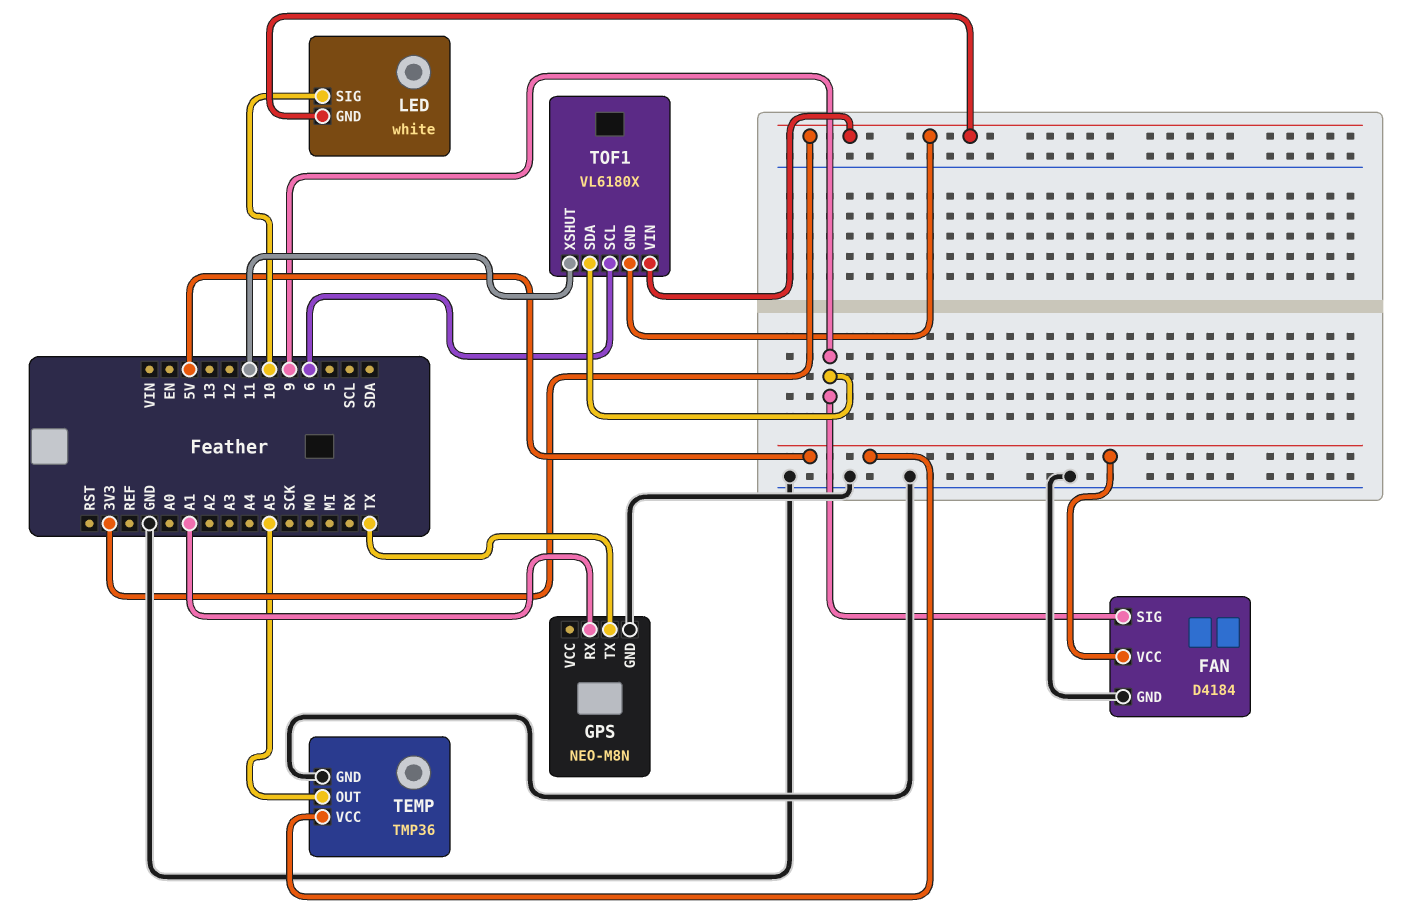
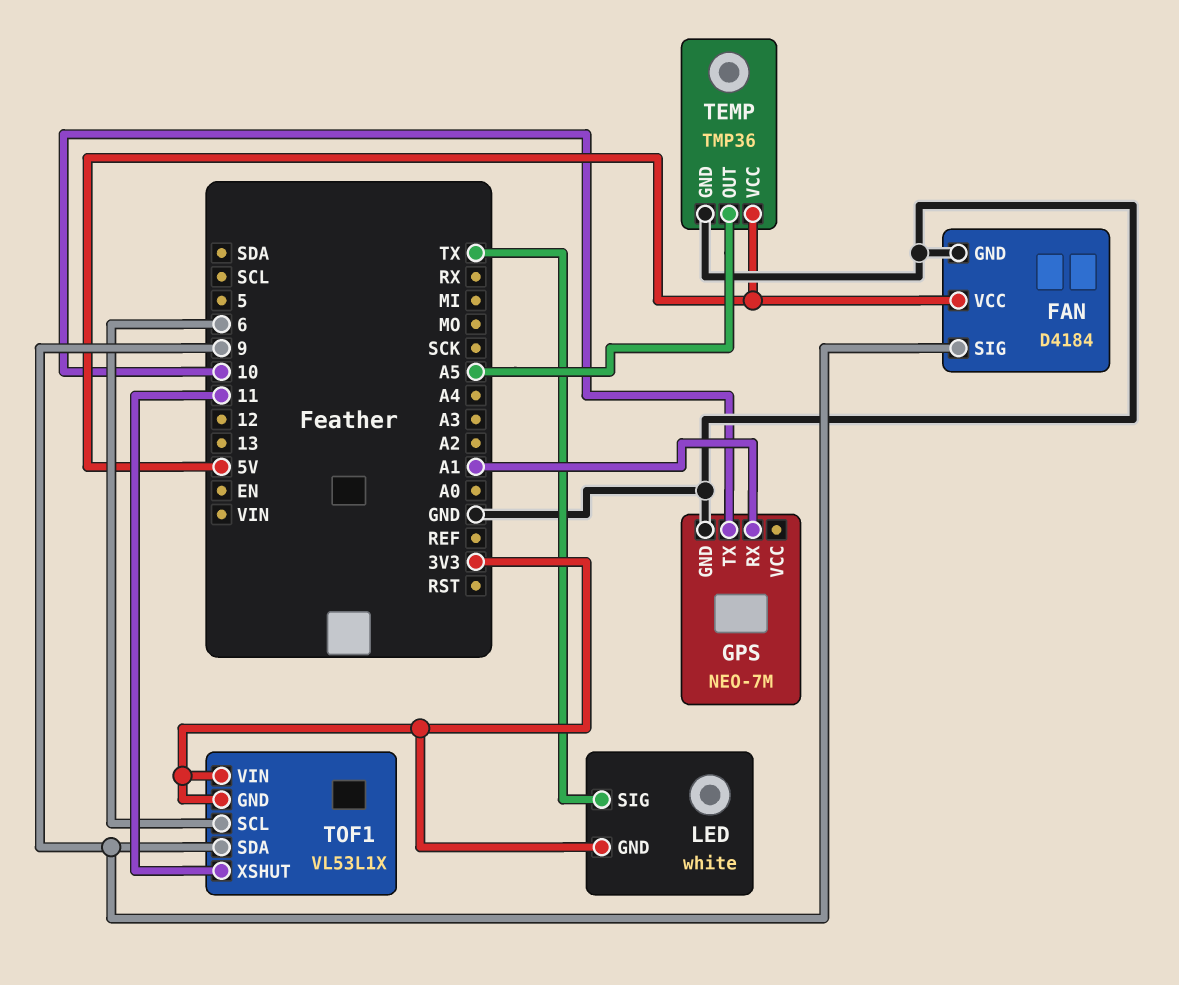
GPS: NEO-M8N -> NEO-7M
GPS pin TX: TX -> 10
LED pin SIG: 10 -> TX
TOF1: VL6180X -> VL53L1X

